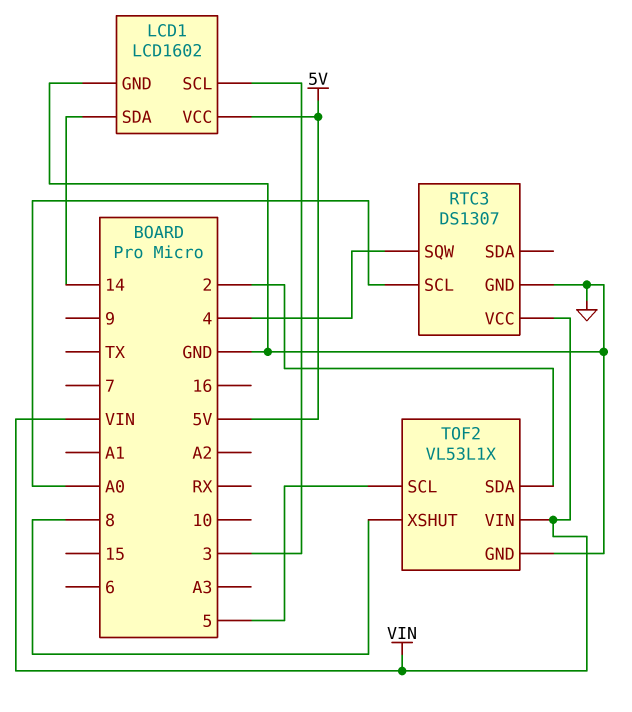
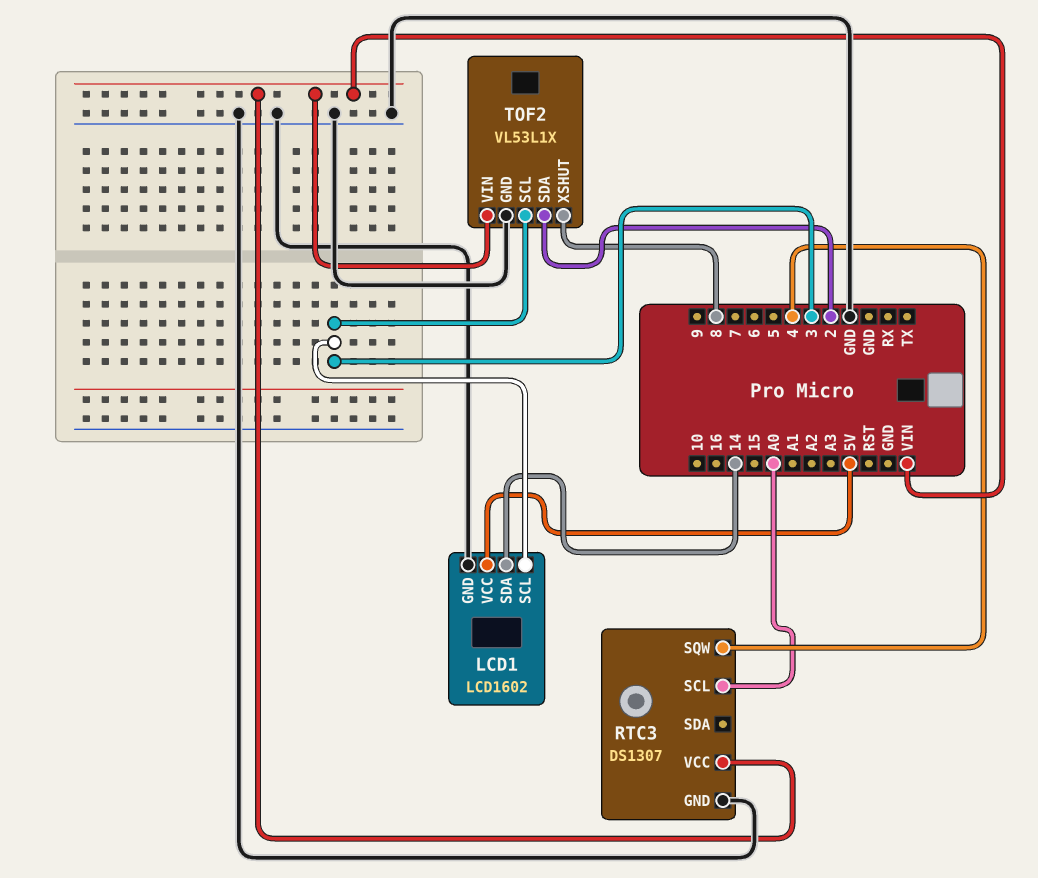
TOF2 pin SCL: 5 -> 3

